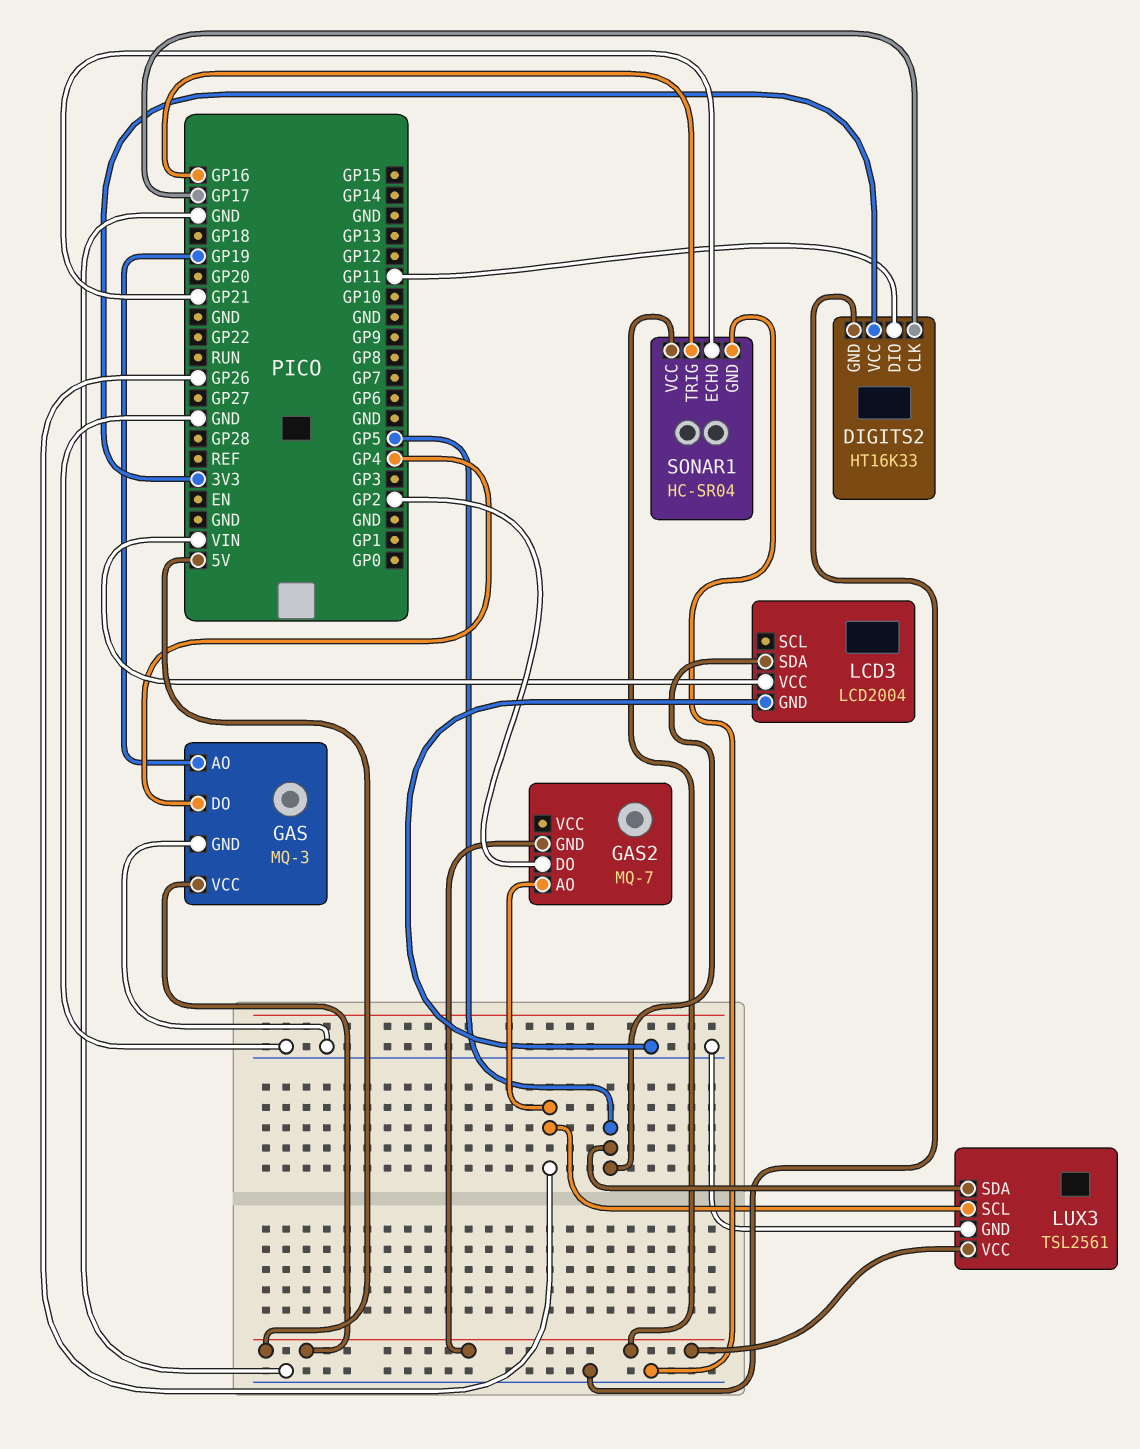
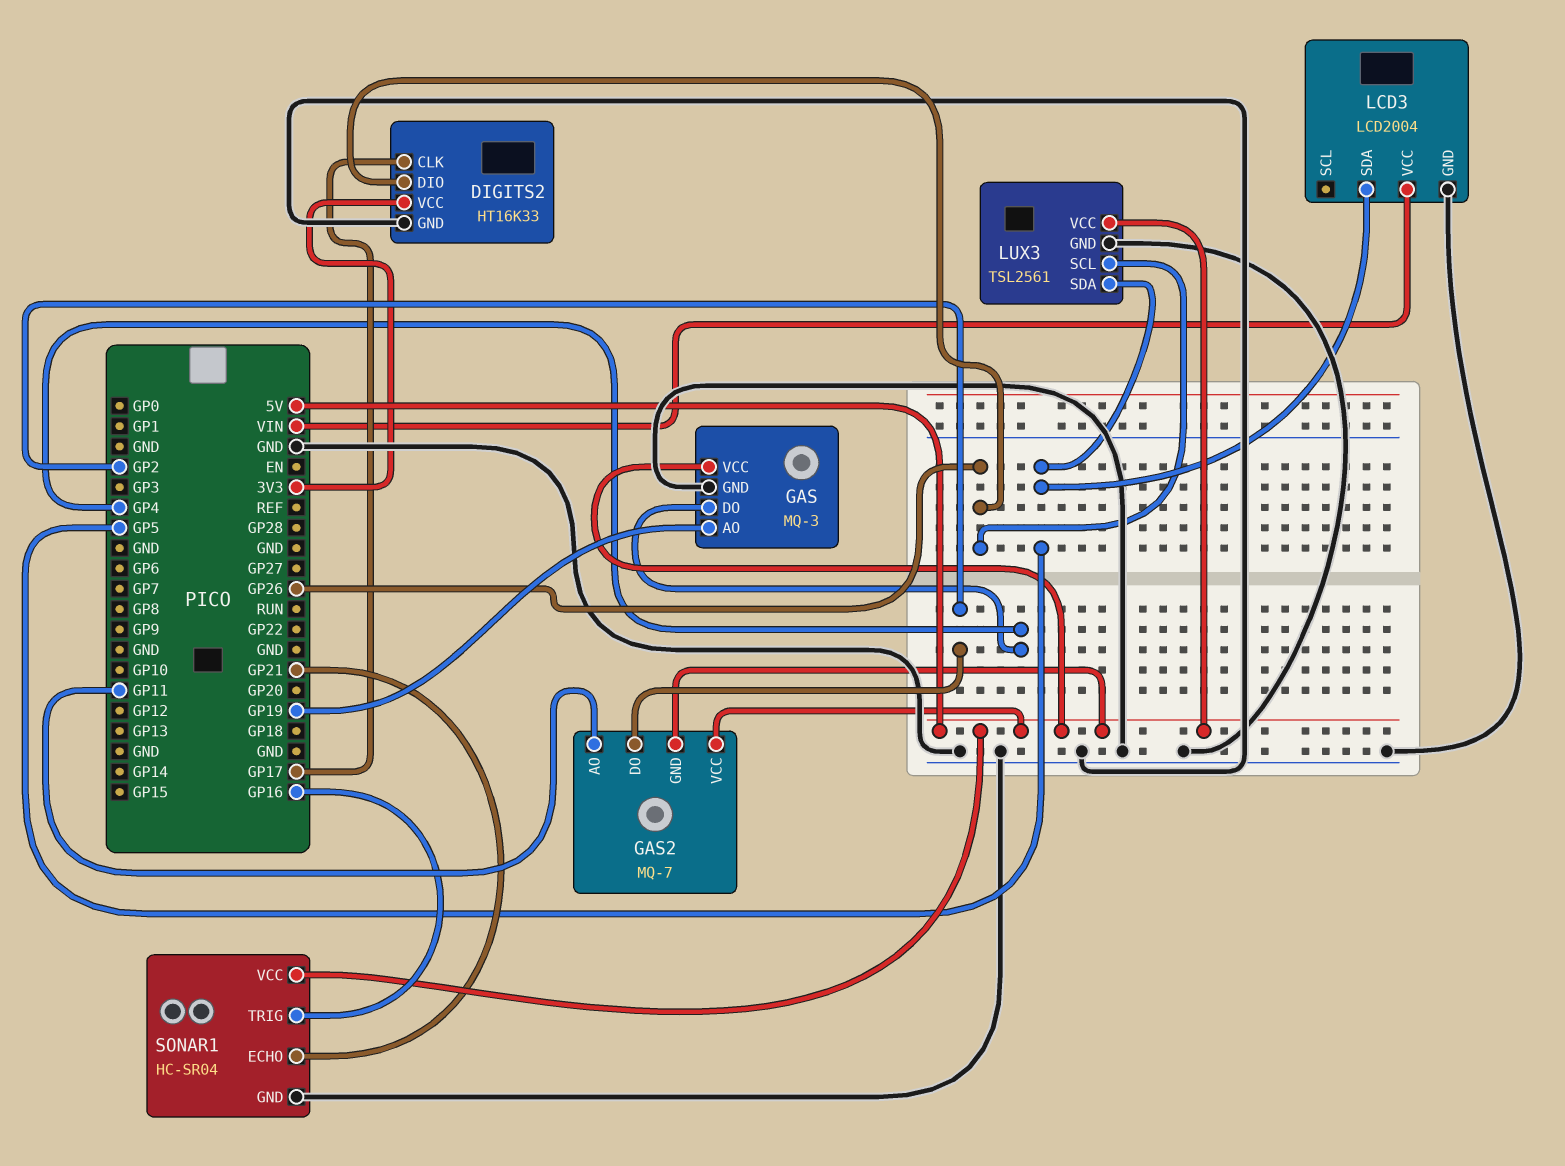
DIGITS2 pin DIO: GP11 -> GP26
GAS2 pin AO: GP26 -> GP11
GAS2 pin VCC: none -> 5V

